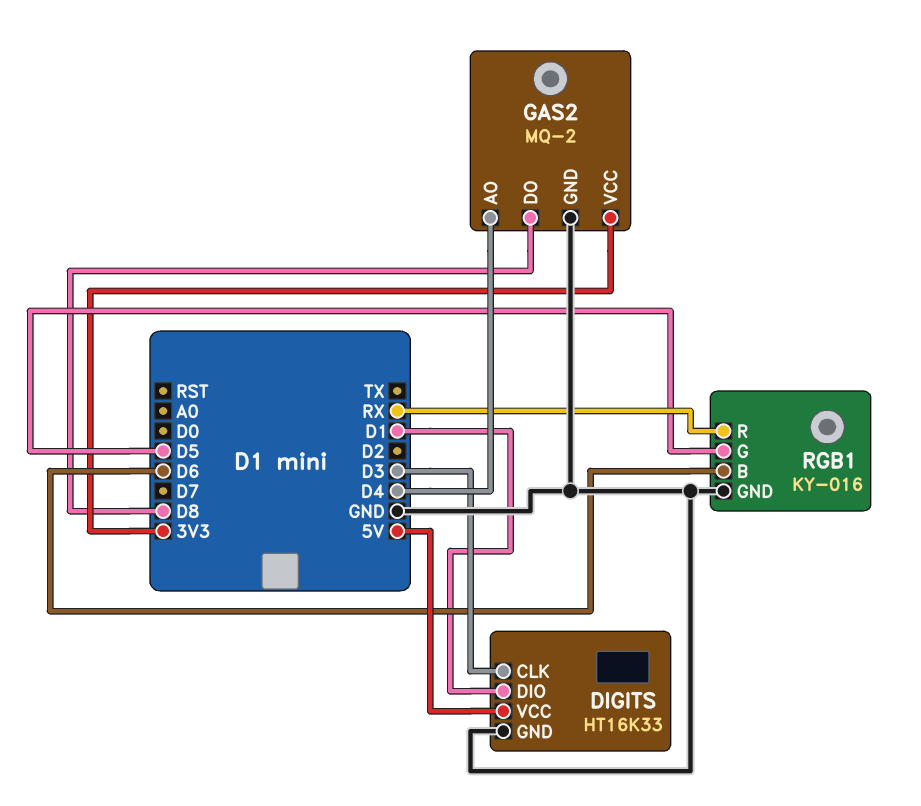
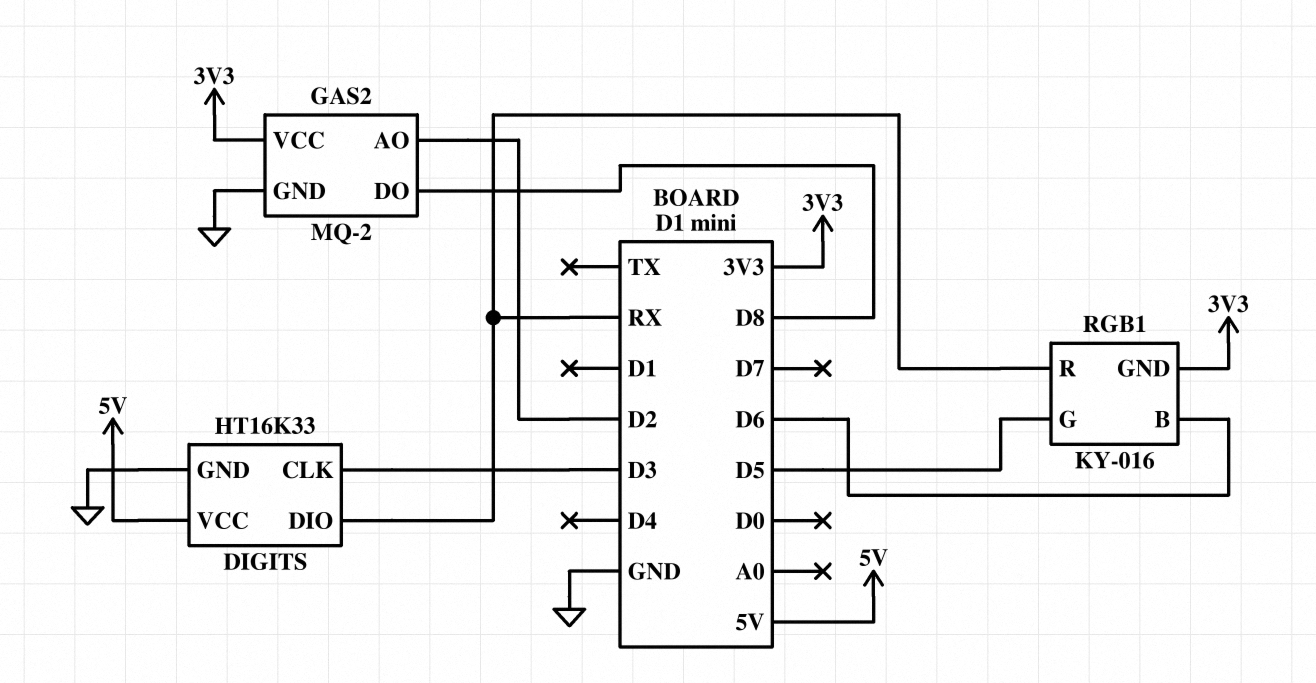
DIGITS pin DIO: D1 -> RX
GAS2 pin AO: D4 -> D2
RGB1 pin GND: GND -> 3V3

